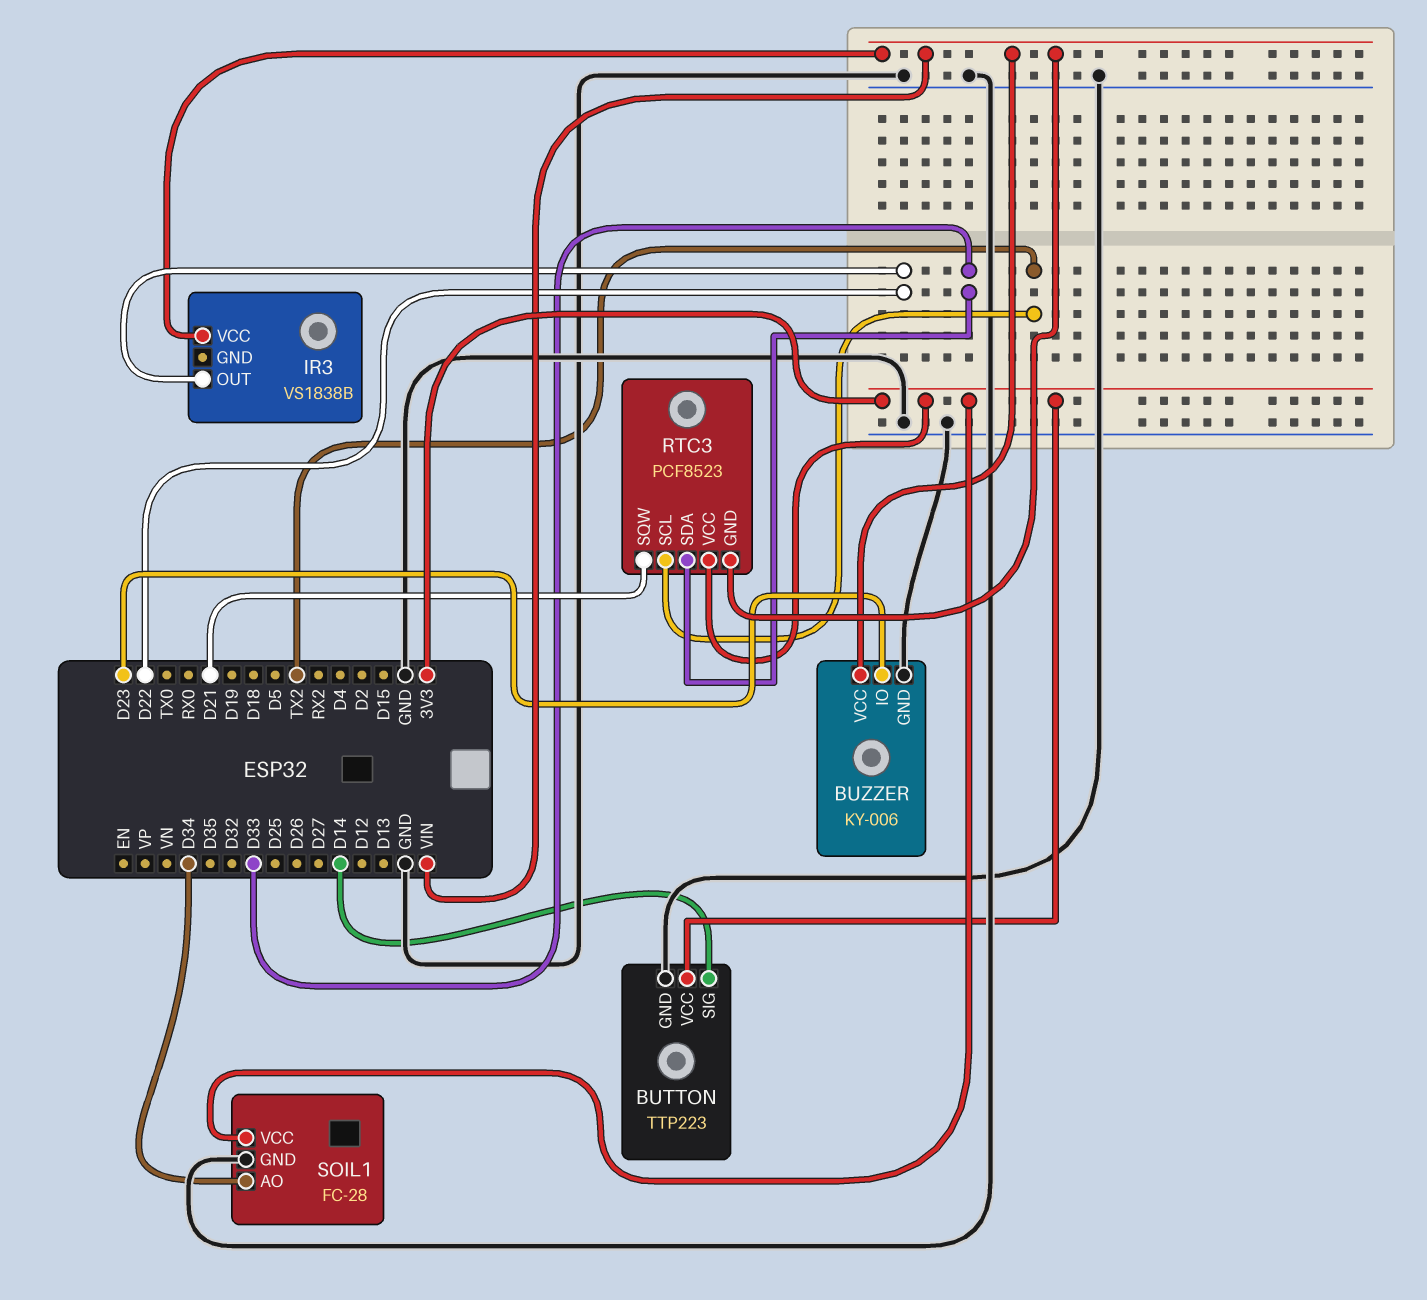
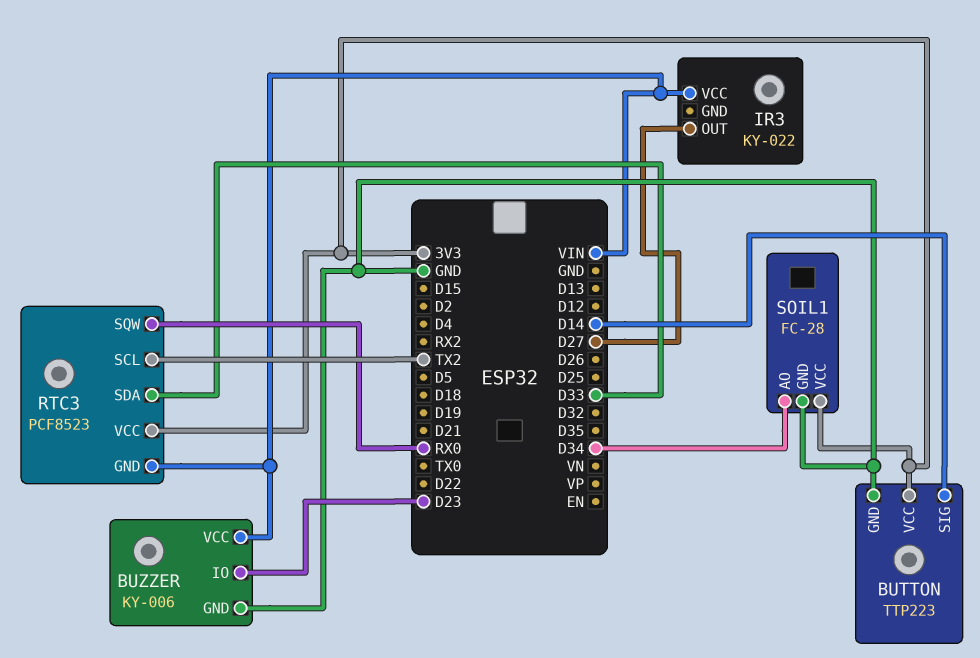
IR3: VS1838B -> KY-022
IR3 pin OUT: D22 -> D27
RTC3 pin SQW: D21 -> RX0

